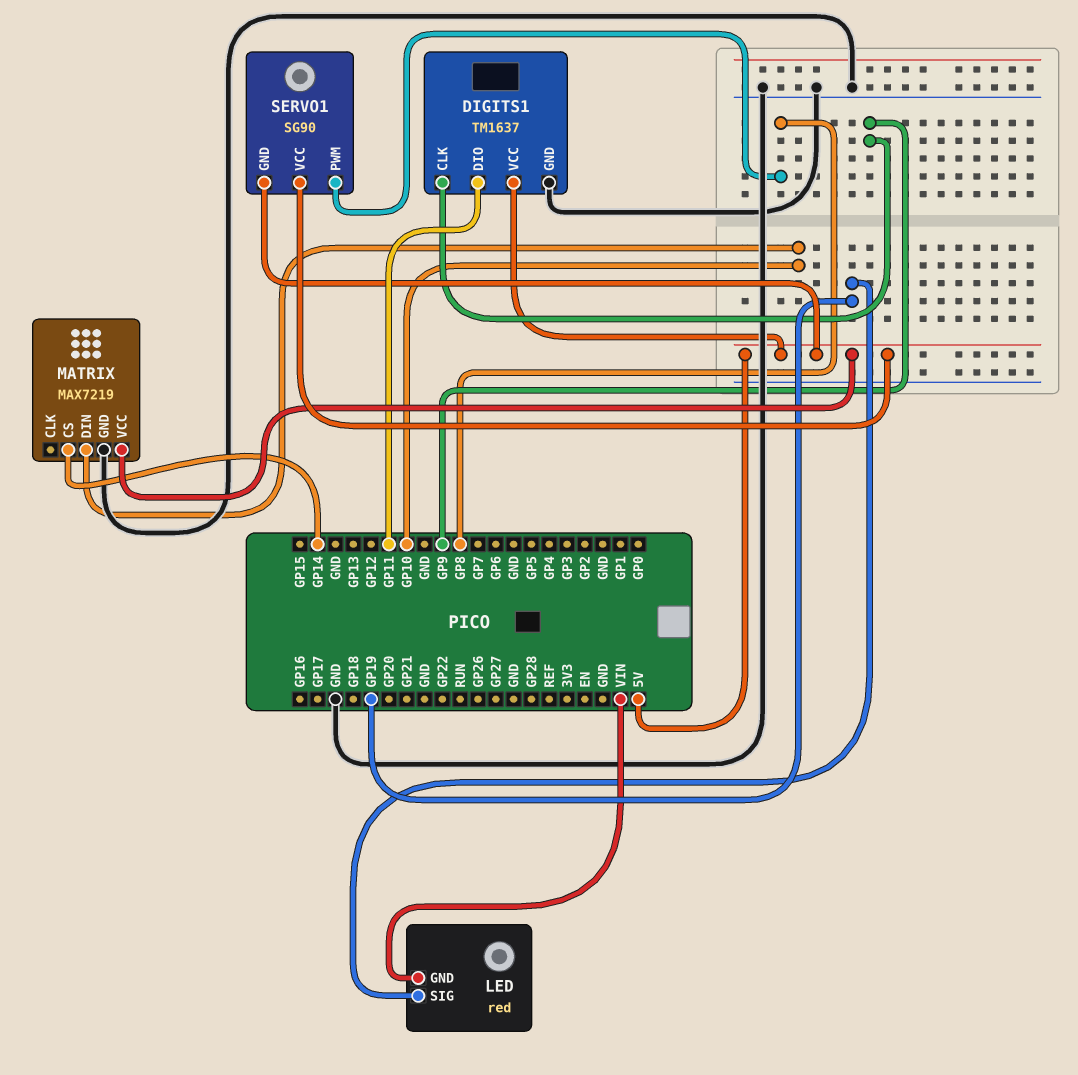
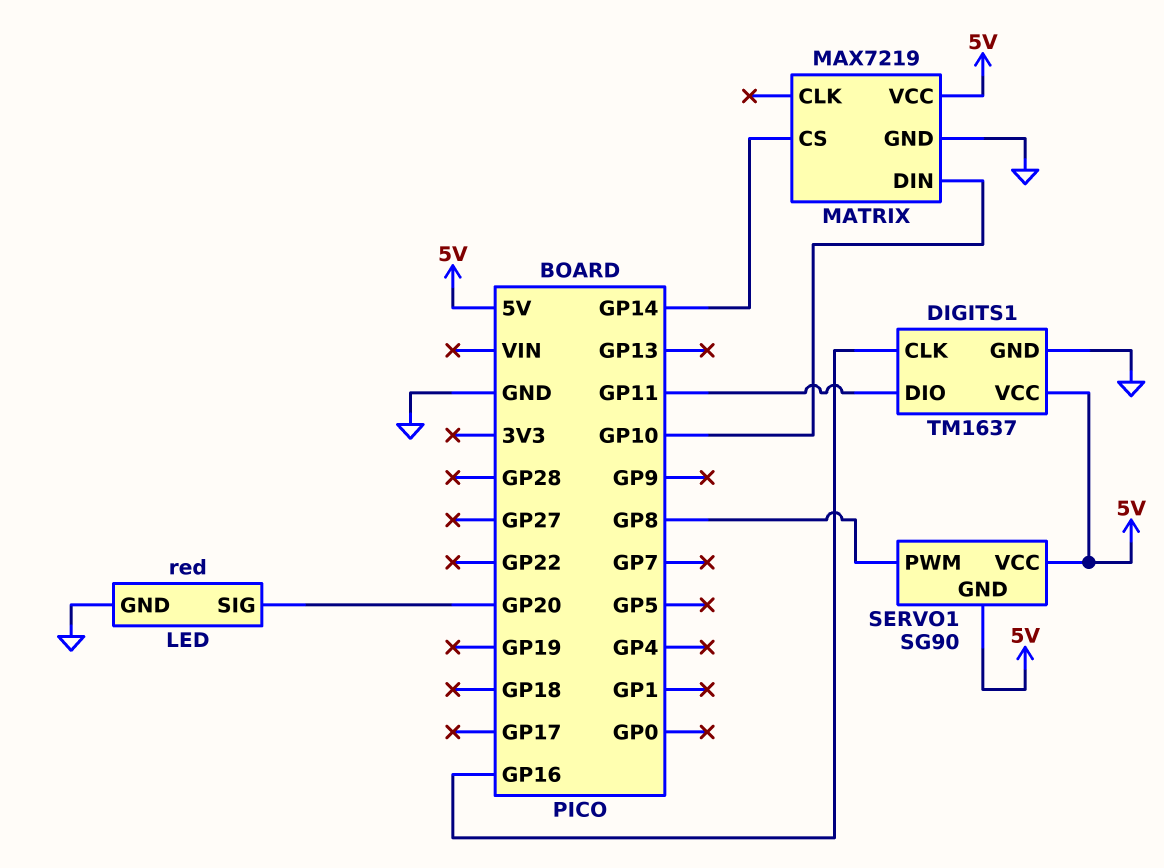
DIGITS1 pin CLK: GP9 -> GP16
LED pin GND: VIN -> GND
LED pin SIG: GP19 -> GP20

